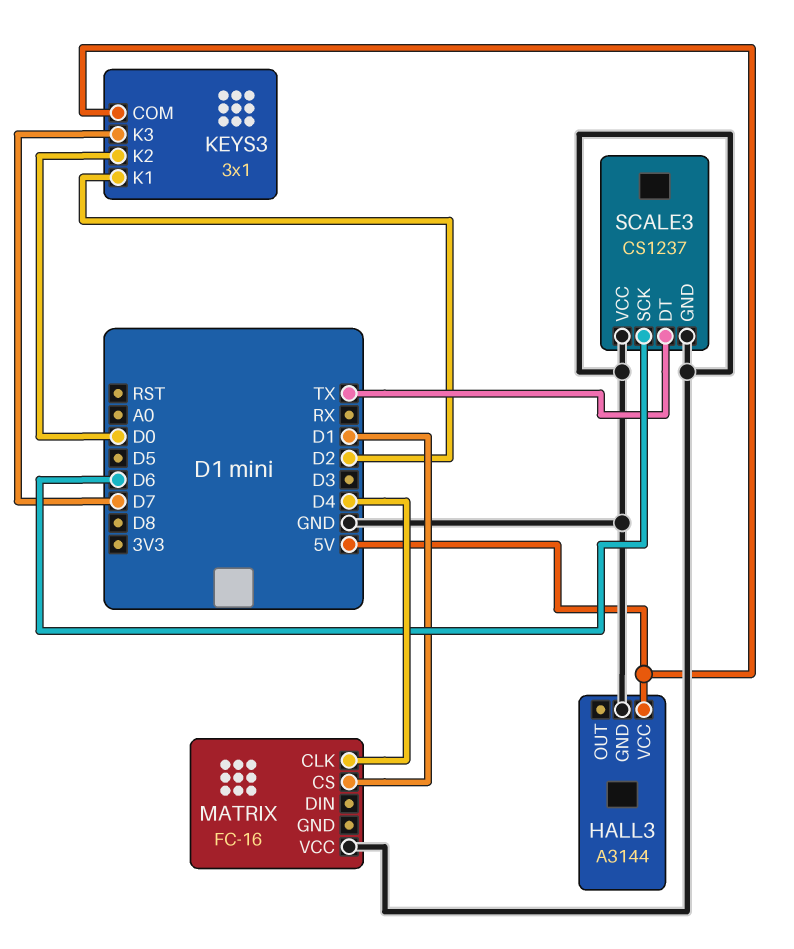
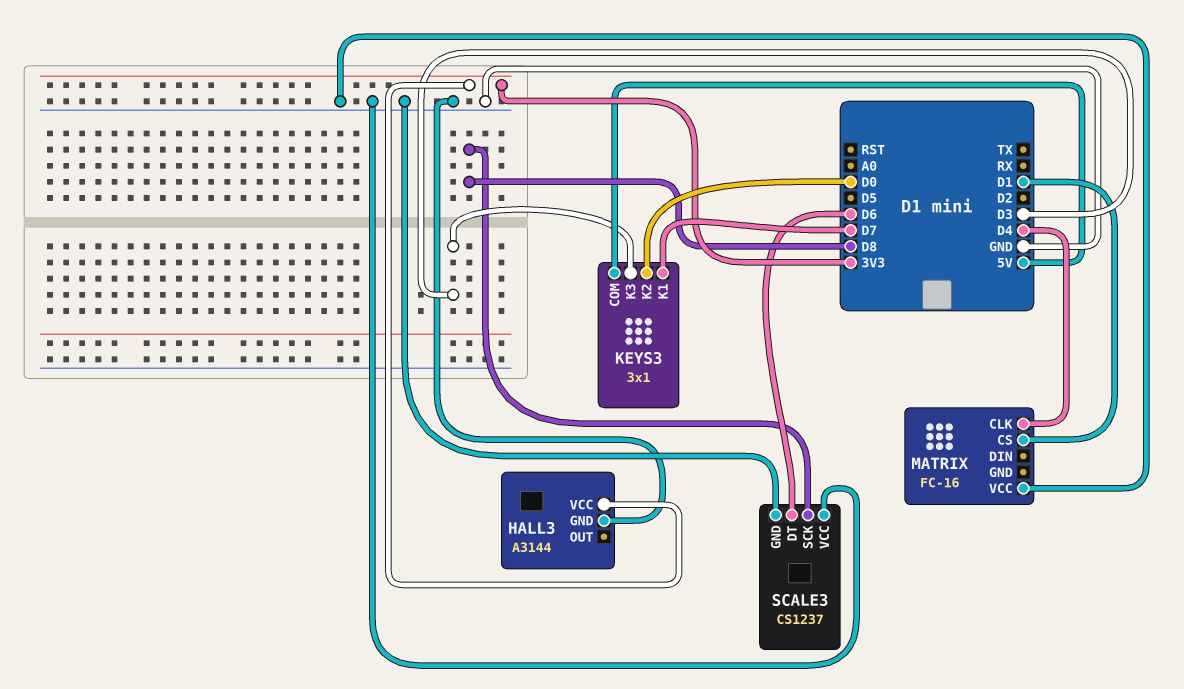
HALL3 pin VCC: 5V -> 3V3
KEYS3 pin K1: D2 -> D7
KEYS3 pin K3: D7 -> D3
SCALE3 pin DT: TX -> D6
SCALE3 pin SCK: D6 -> D8

